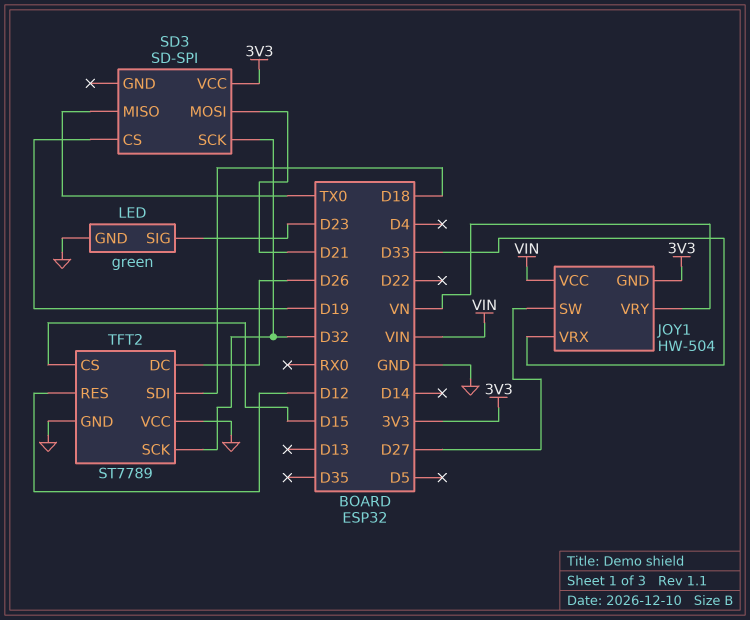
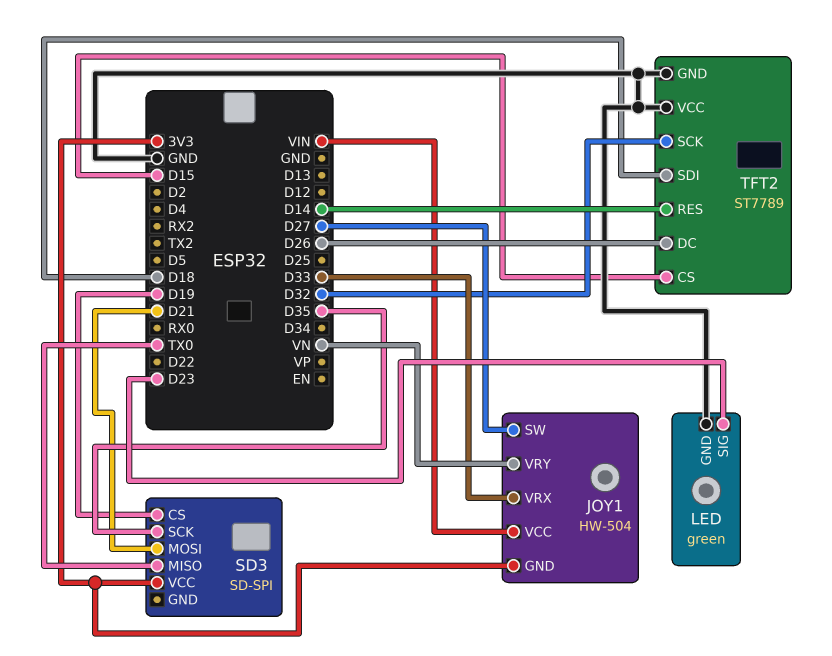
SD3 pin SCK: D32 -> D35
TFT2 pin RES: D12 -> D14

